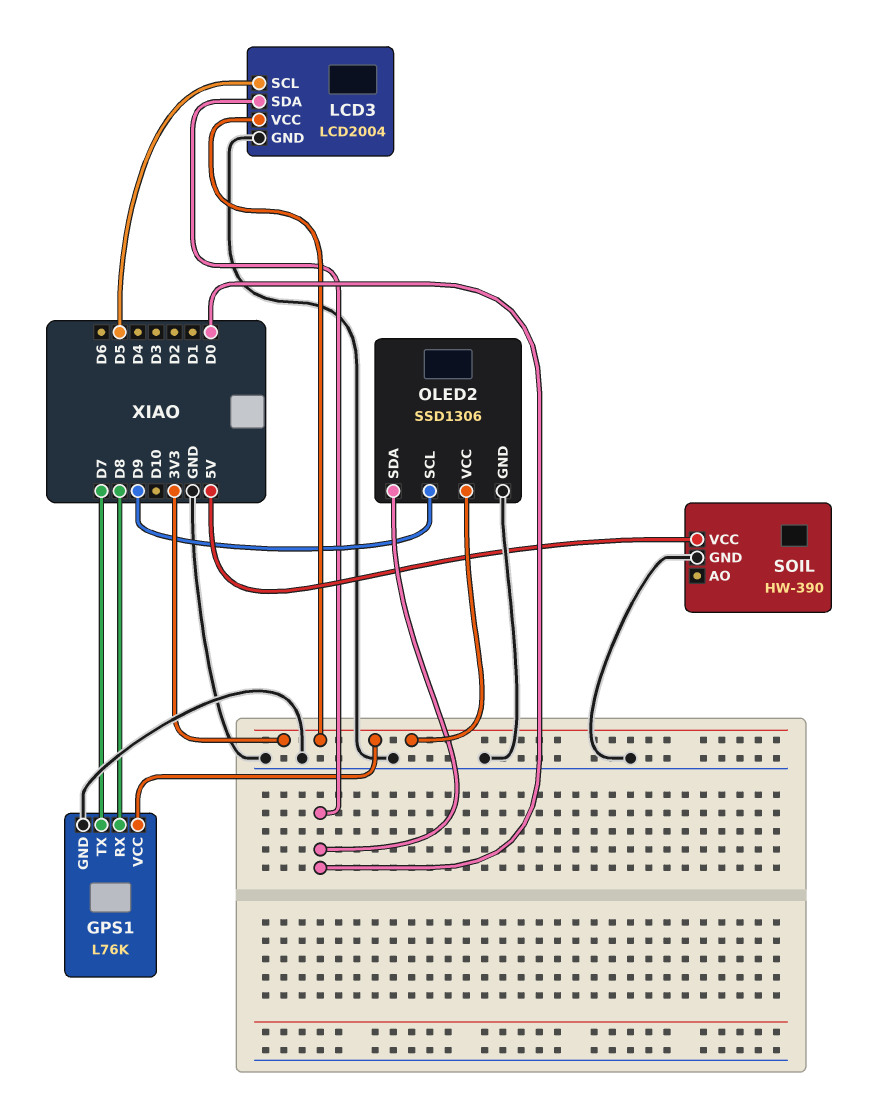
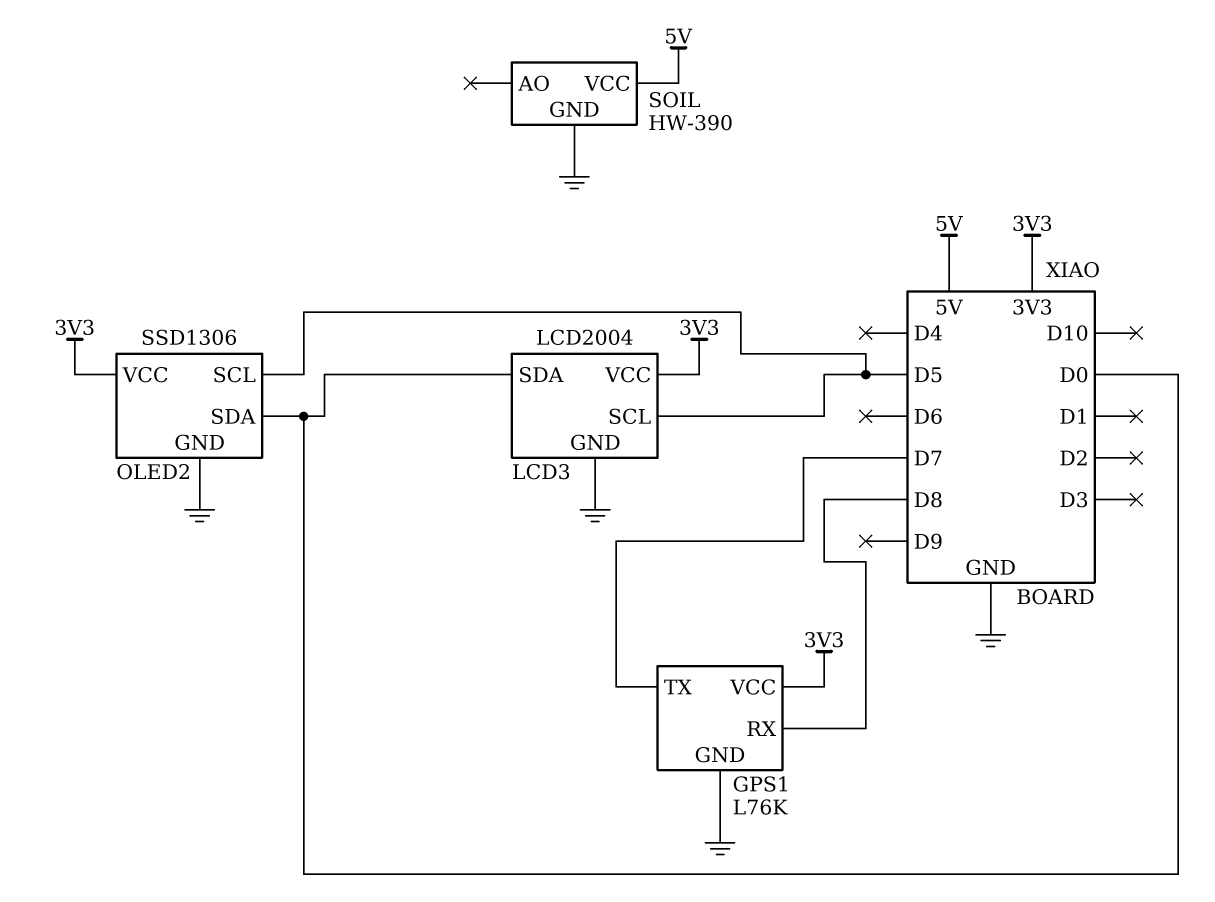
OLED2 pin SCL: D9 -> D5

